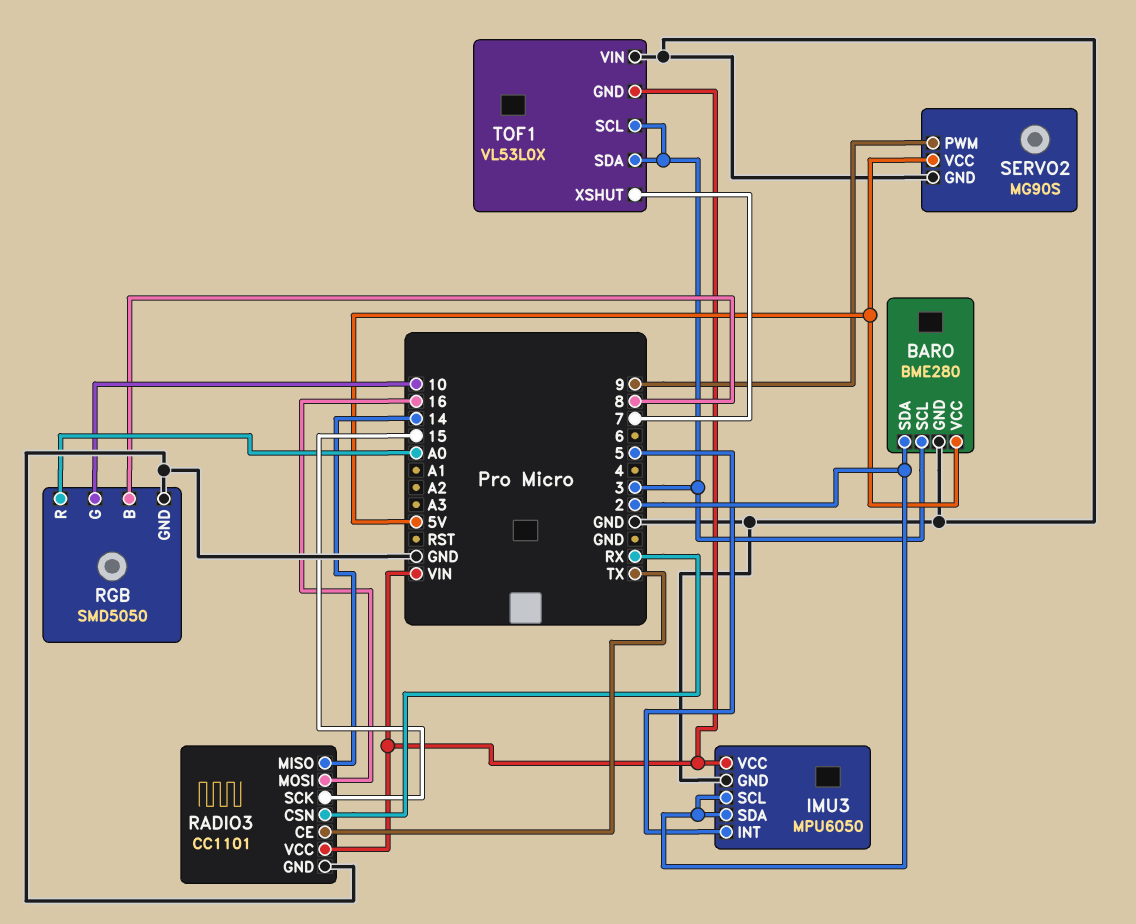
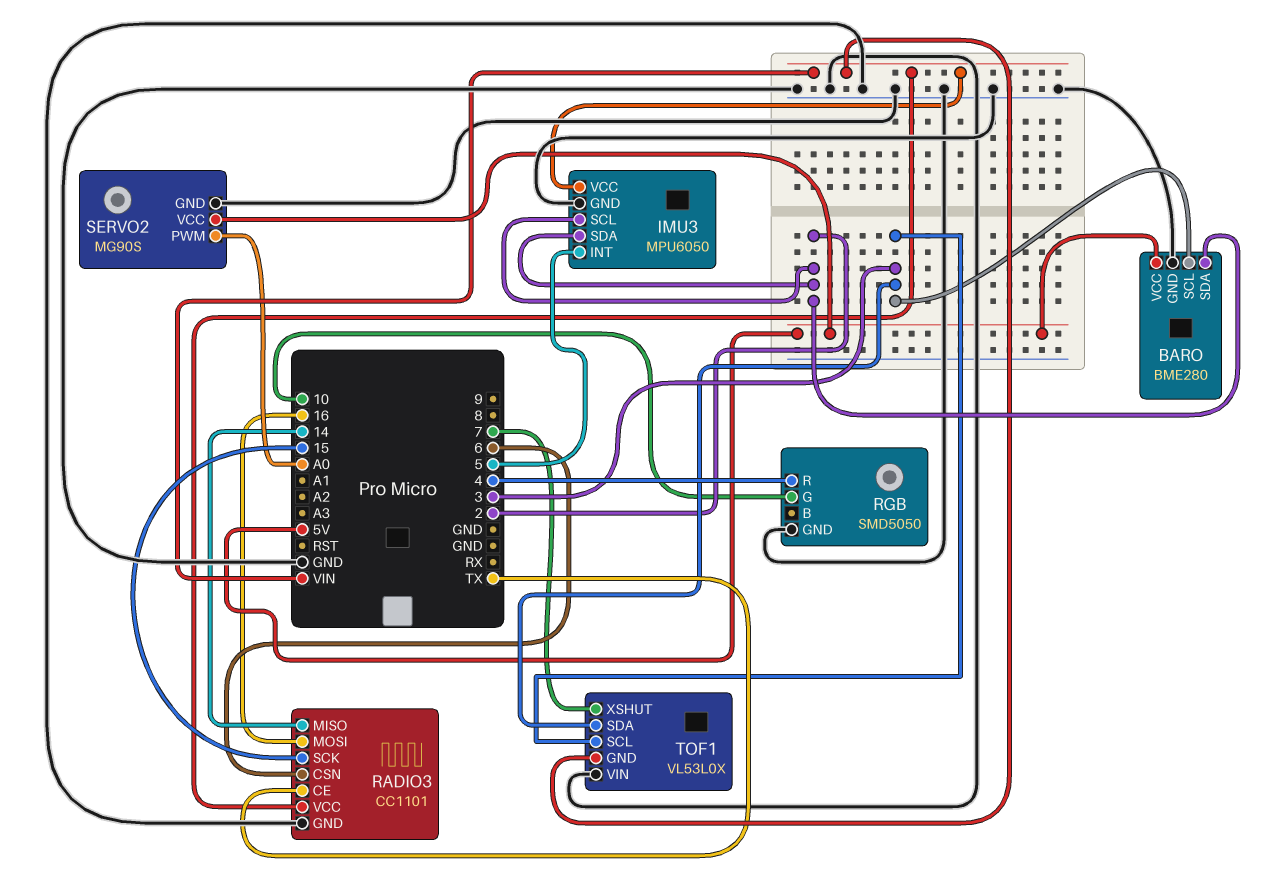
RADIO3 pin CSN: RX -> 6
RGB pin B: 8 -> none
RGB pin R: A0 -> 4
SERVO2 pin PWM: 9 -> A0

